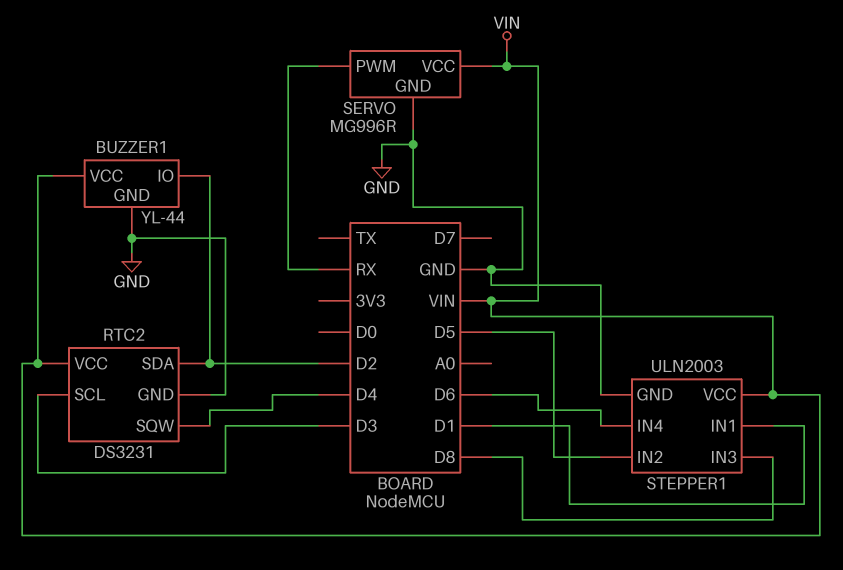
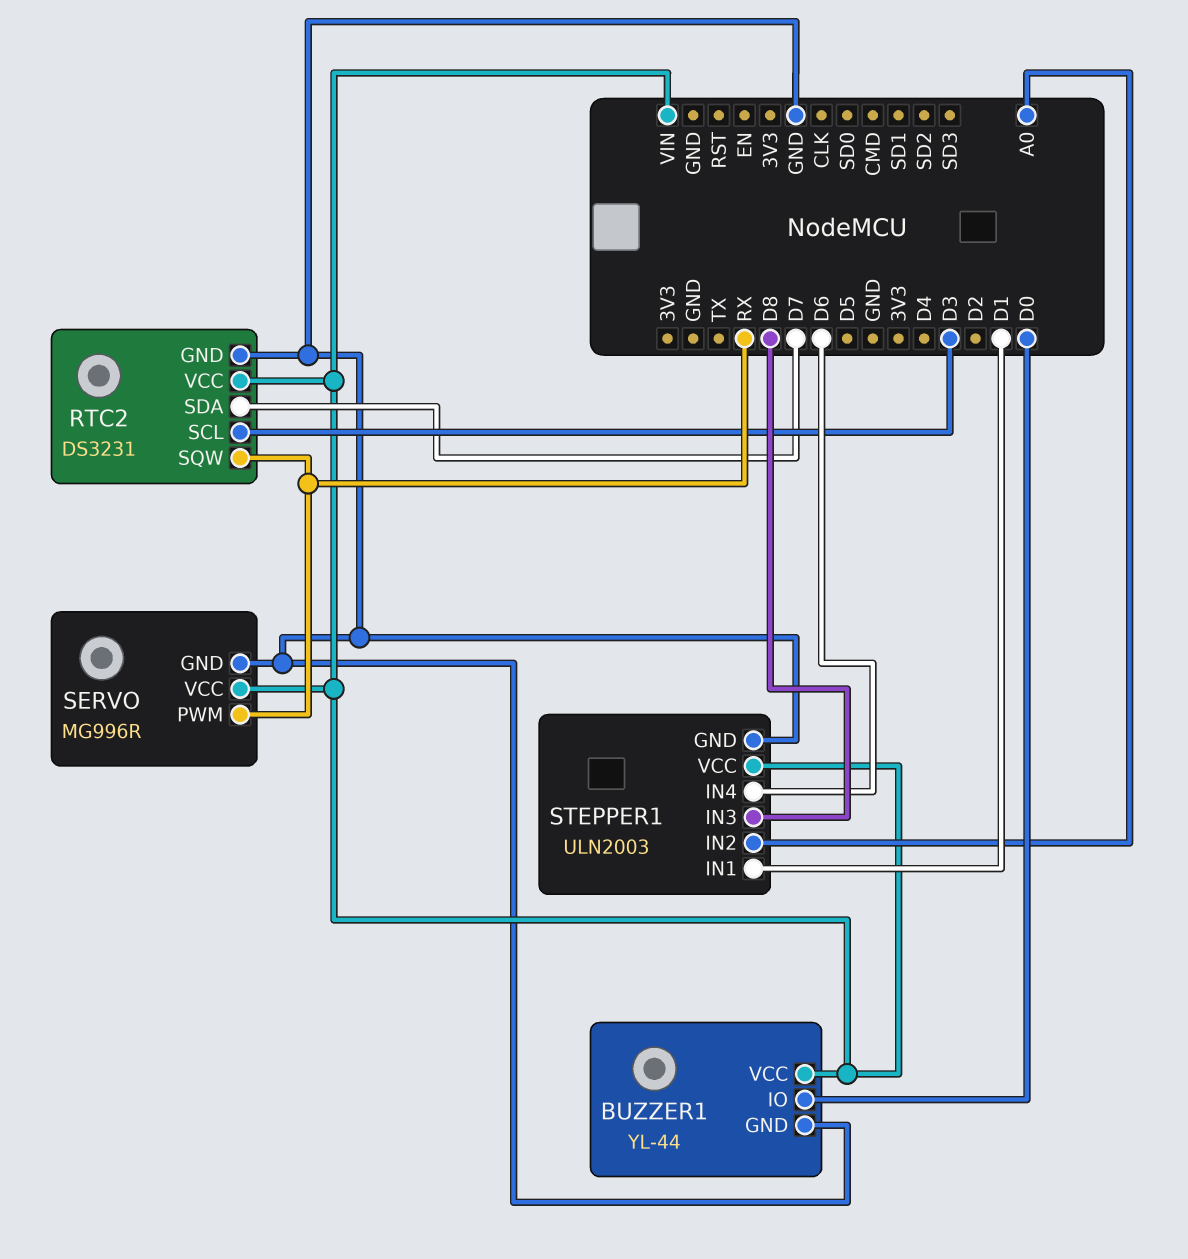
BUZZER1 pin IO: D2 -> D0
RTC2 pin SDA: D2 -> D7
RTC2 pin SQW: D4 -> RX
STEPPER1 pin IN2: D5 -> A0

